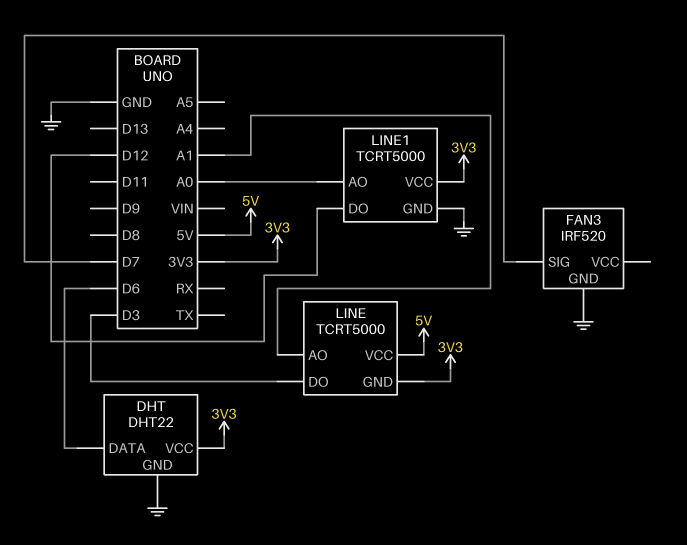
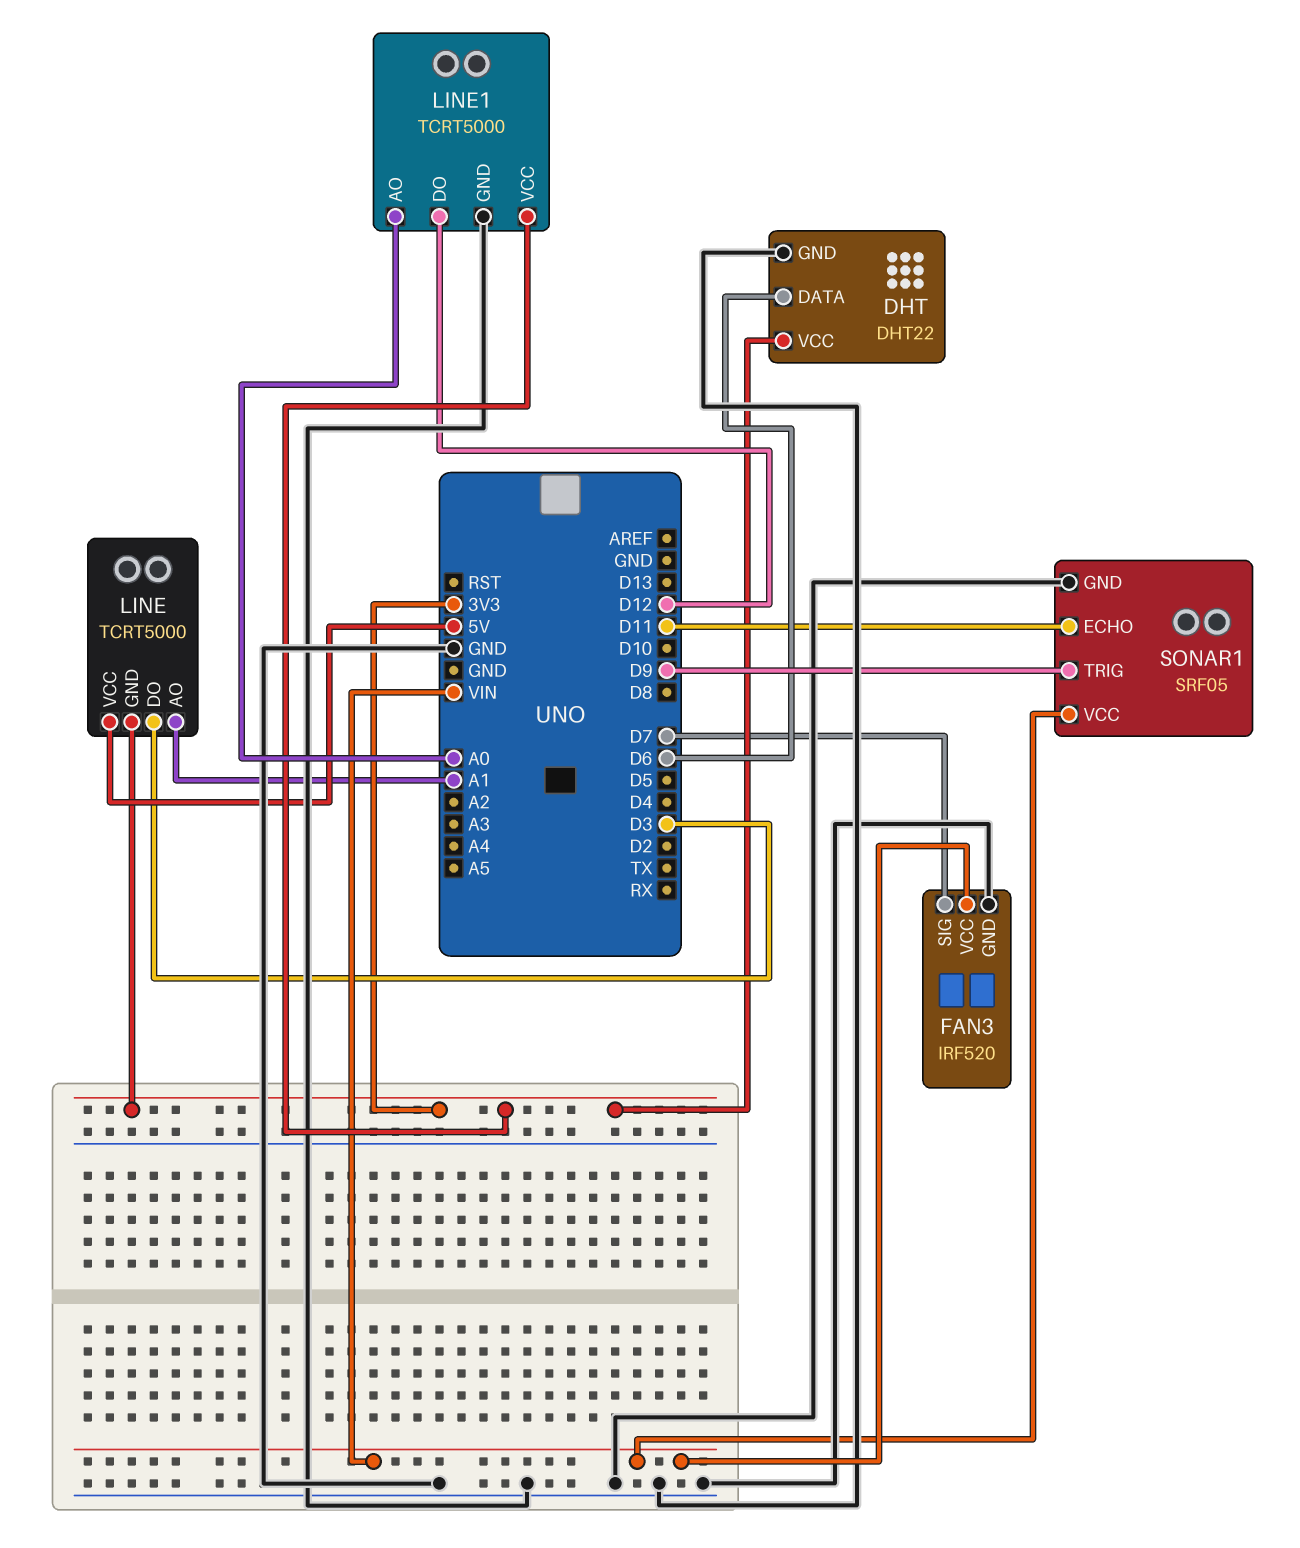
FAN3 pin VCC: none -> VIN
SONAR1: none -> SRF05
SONAR1 pin ECHO: none -> D11
SONAR1 pin GND: none -> GND
SONAR1 pin TRIG: none -> D9
SONAR1 pin VCC: none -> VIN

